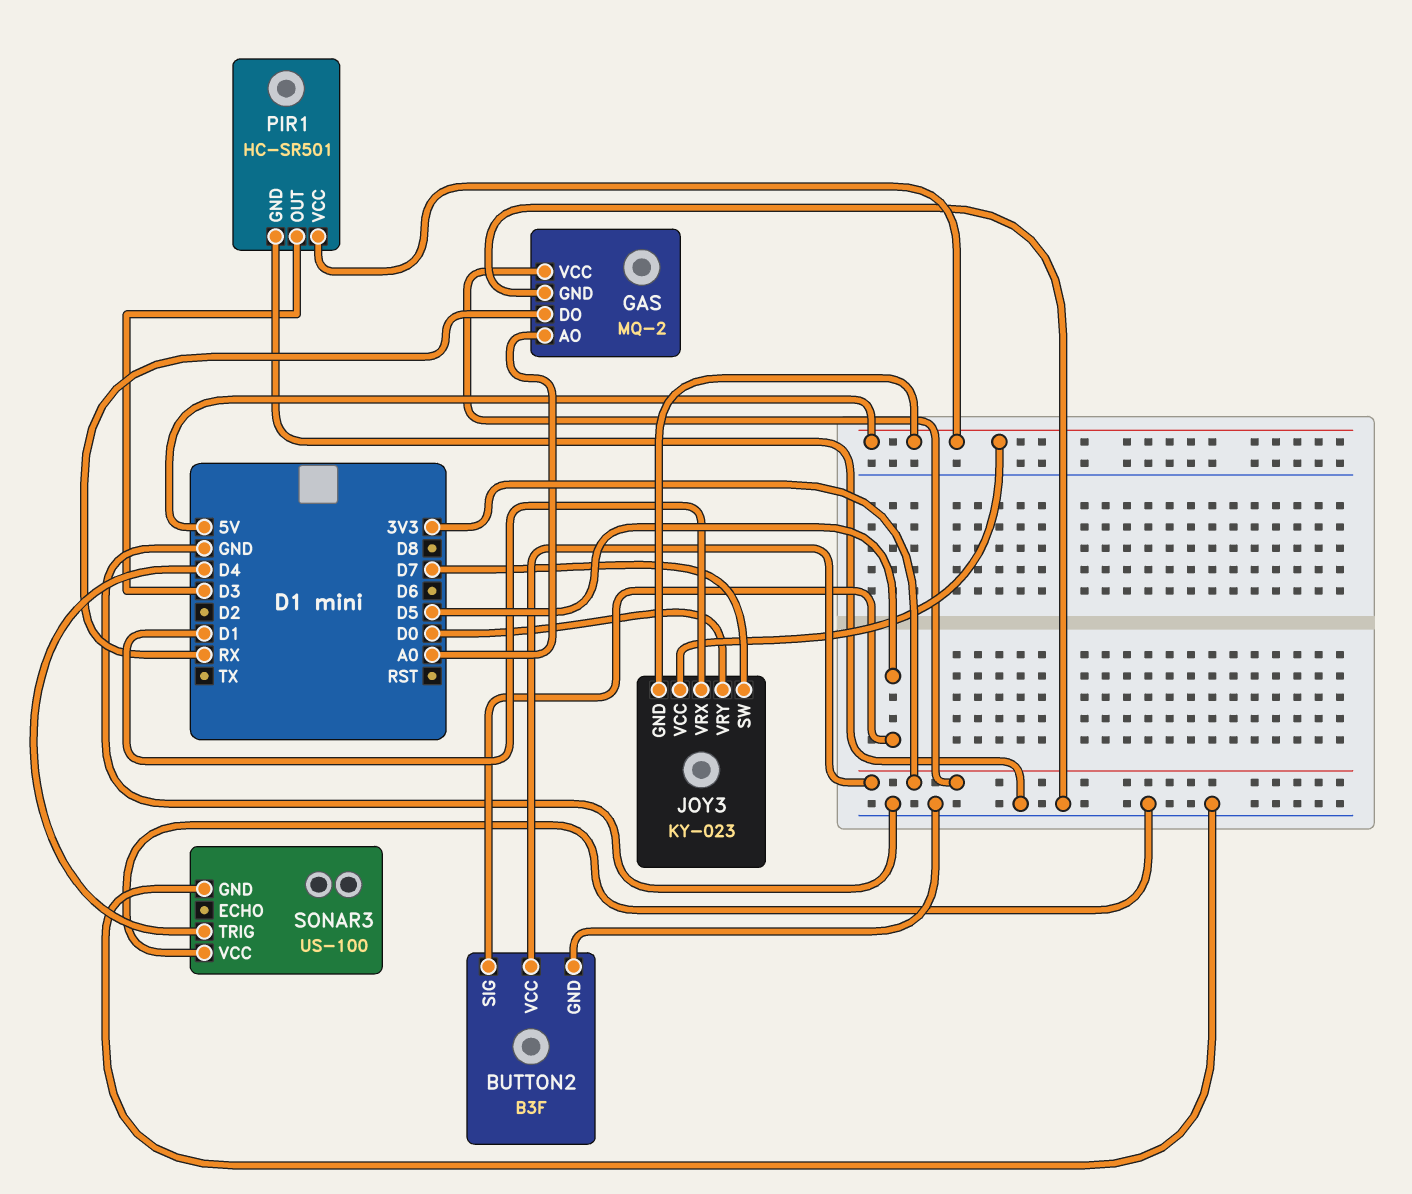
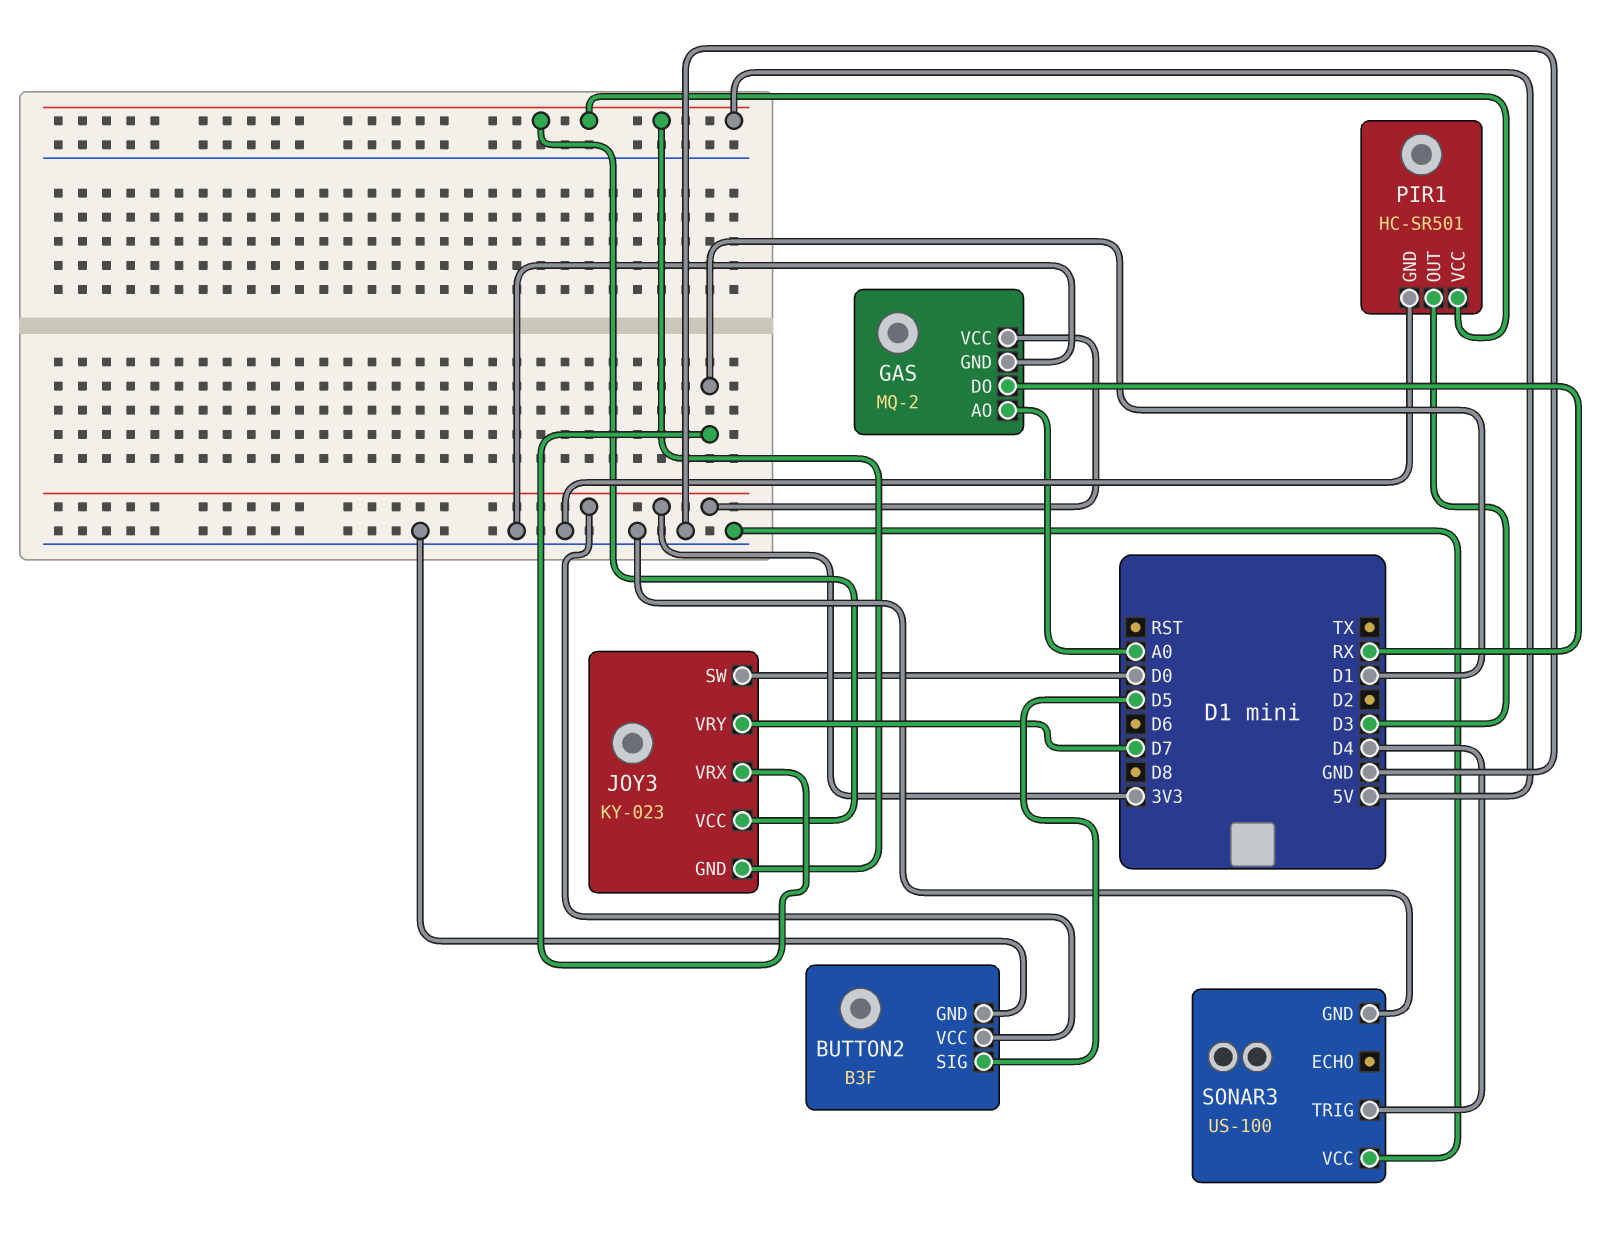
JOY3 pin SW: D7 -> D0
JOY3 pin VRY: D0 -> D7

